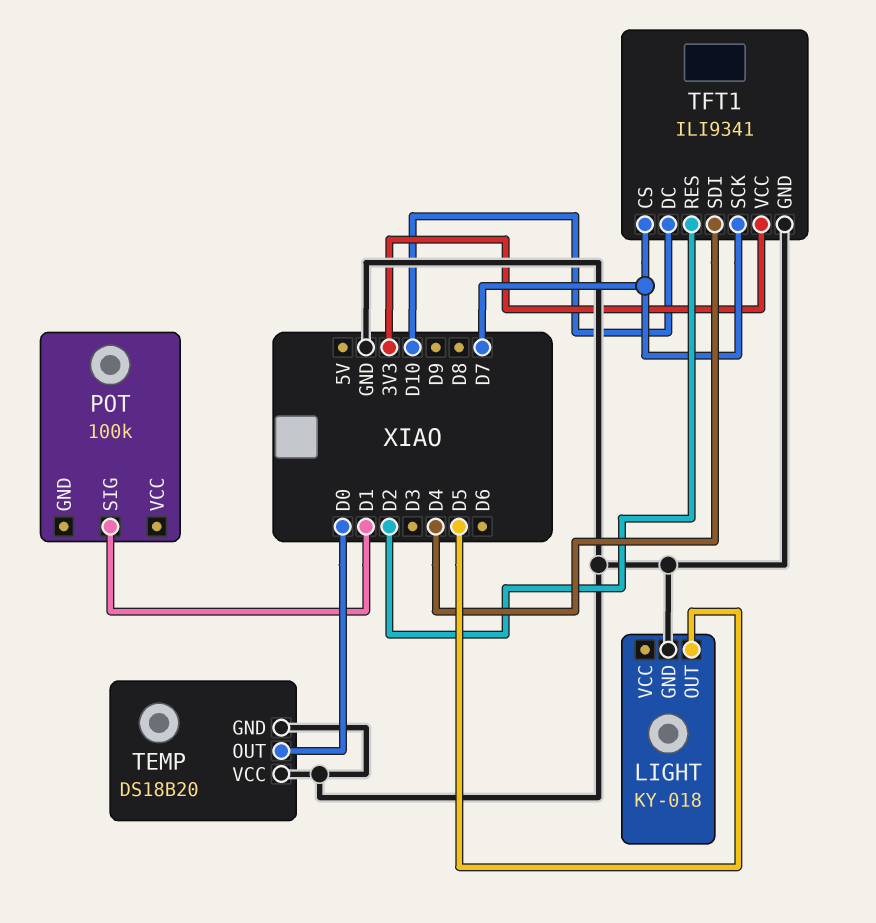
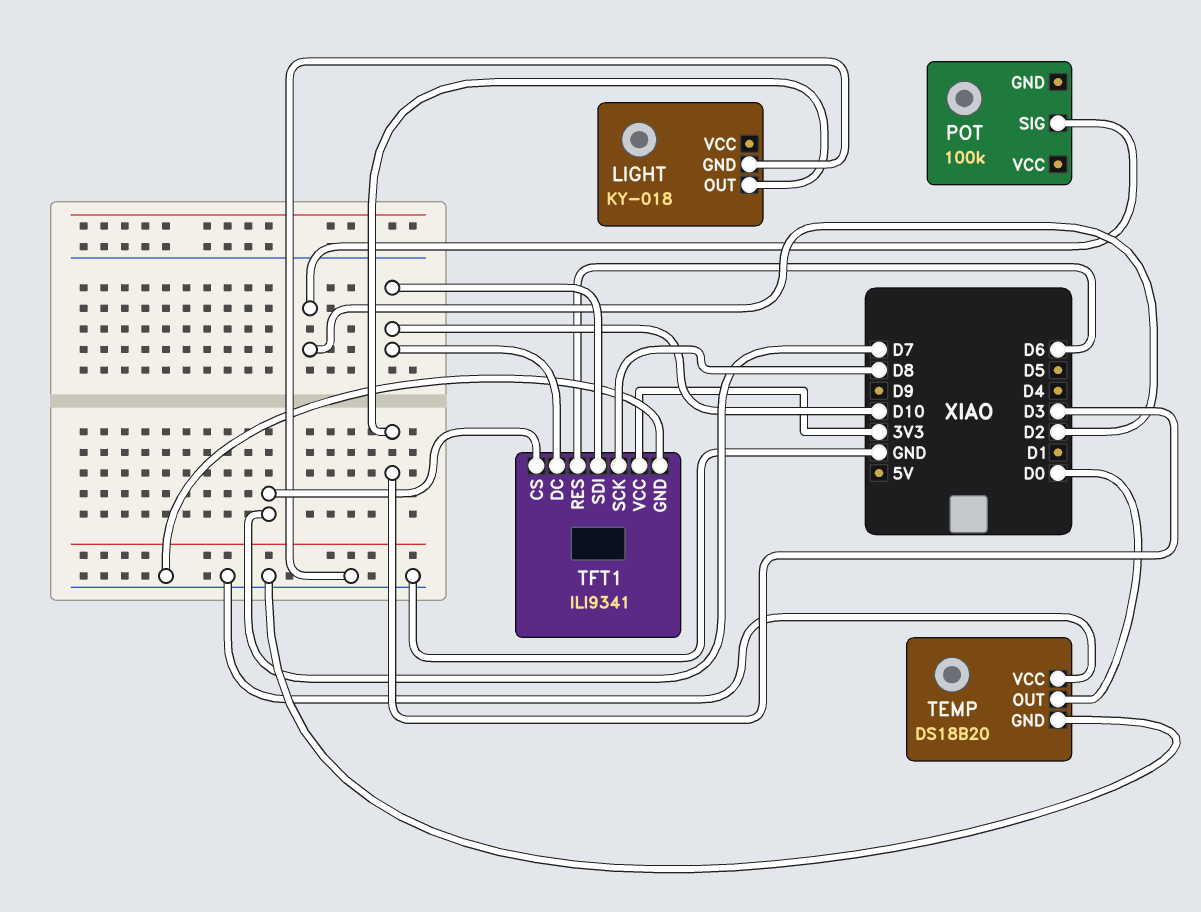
LIGHT pin OUT: D5 -> D3
POT pin SIG: D1 -> D2
TFT1 pin RES: D2 -> D6
TFT1 pin SCK: D7 -> D8
TFT1 pin SDI: D4 -> D10

